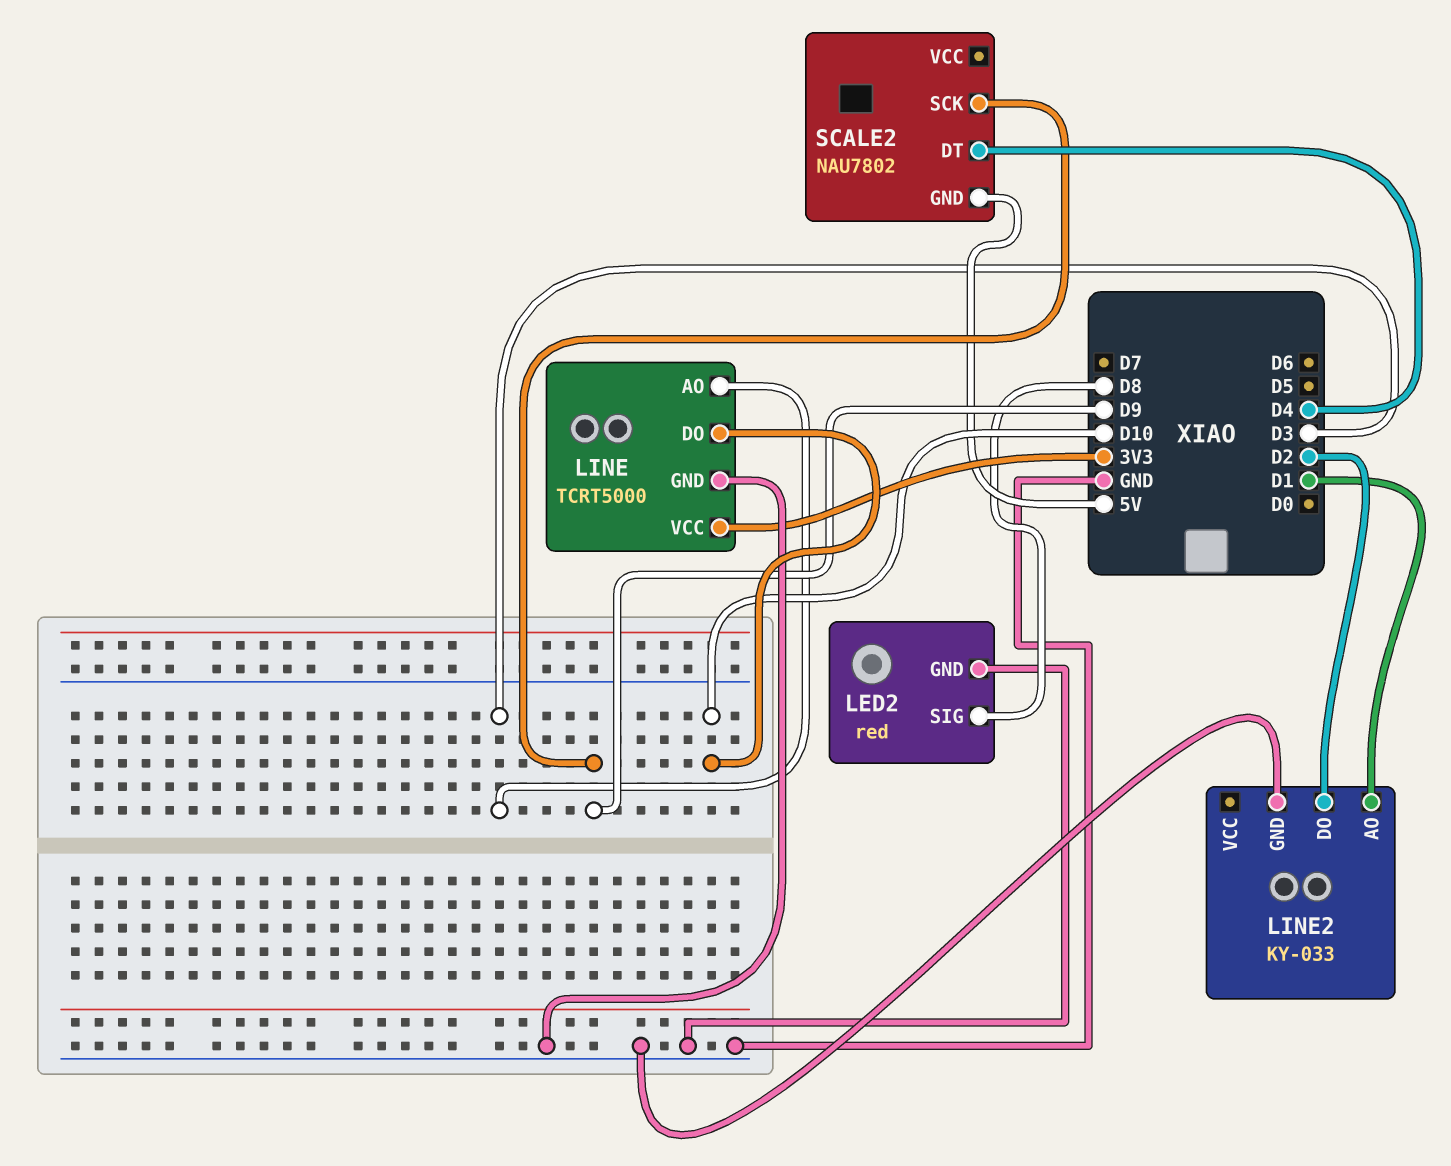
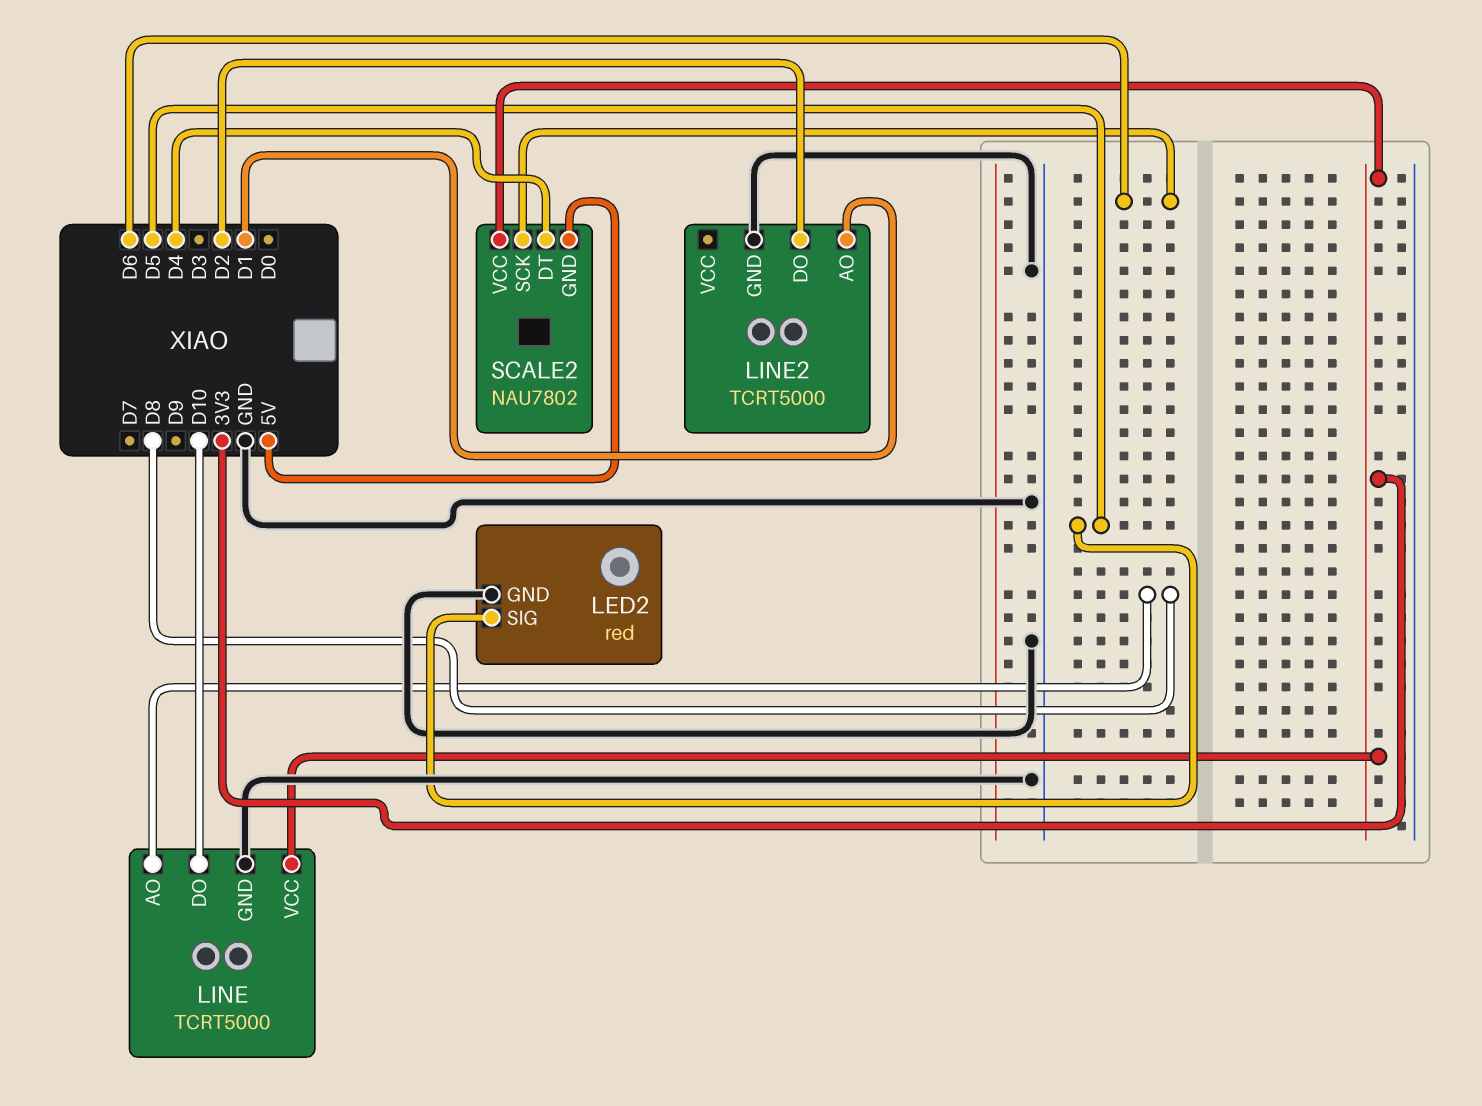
LED2 pin SIG: D8 -> D5
LINE pin AO: D3 -> D8
LINE2: KY-033 -> TCRT5000
SCALE2 pin SCK: D9 -> D6
SCALE2 pin VCC: none -> 3V3

